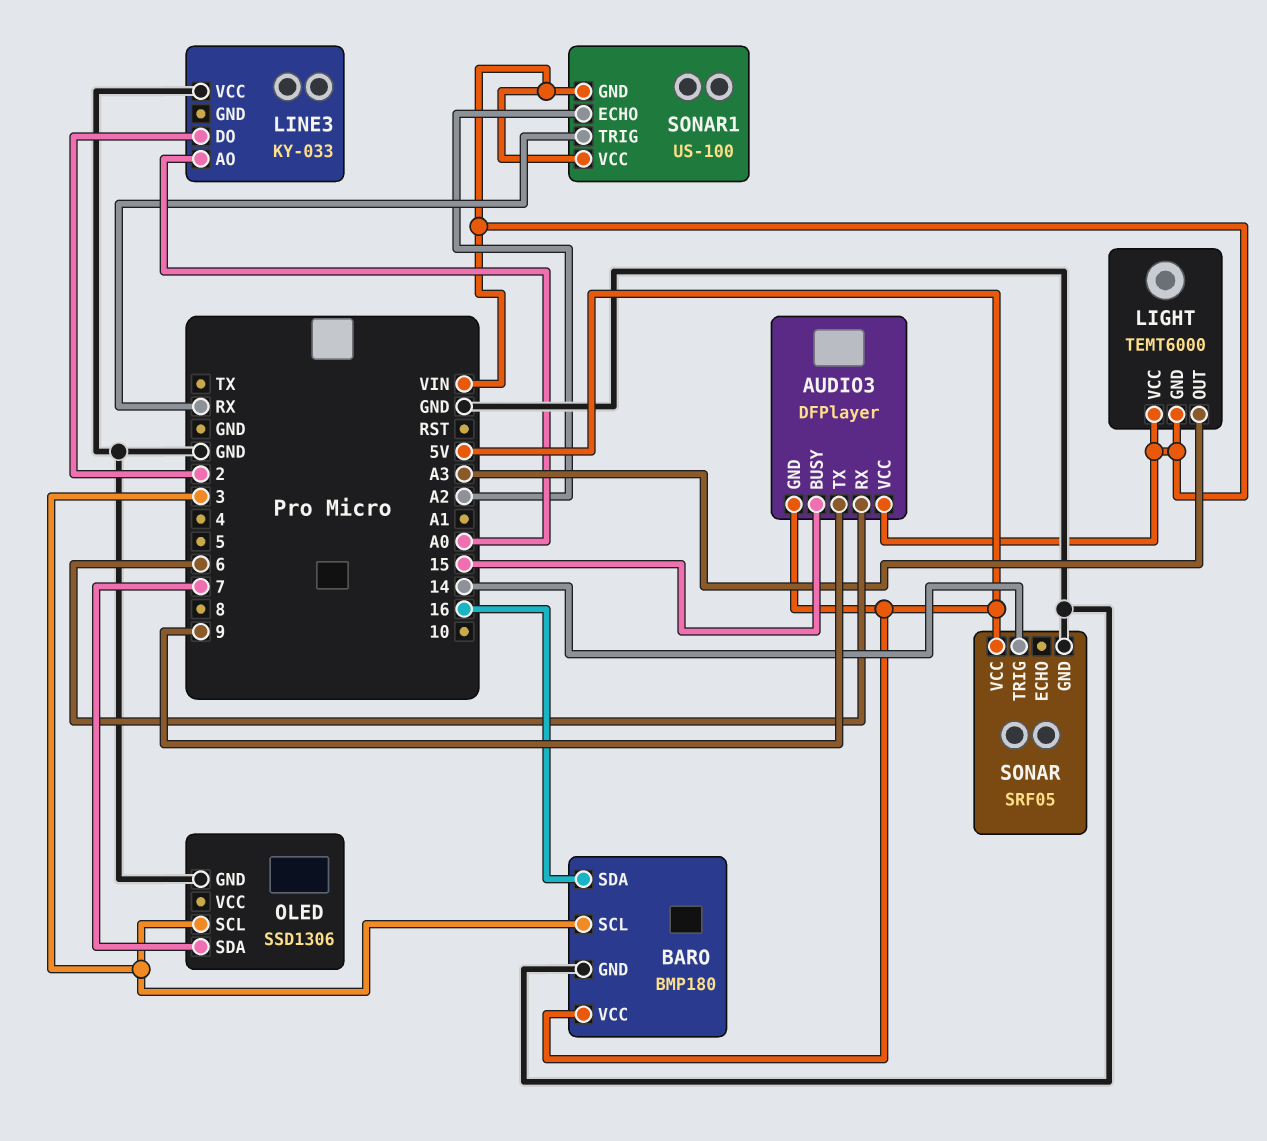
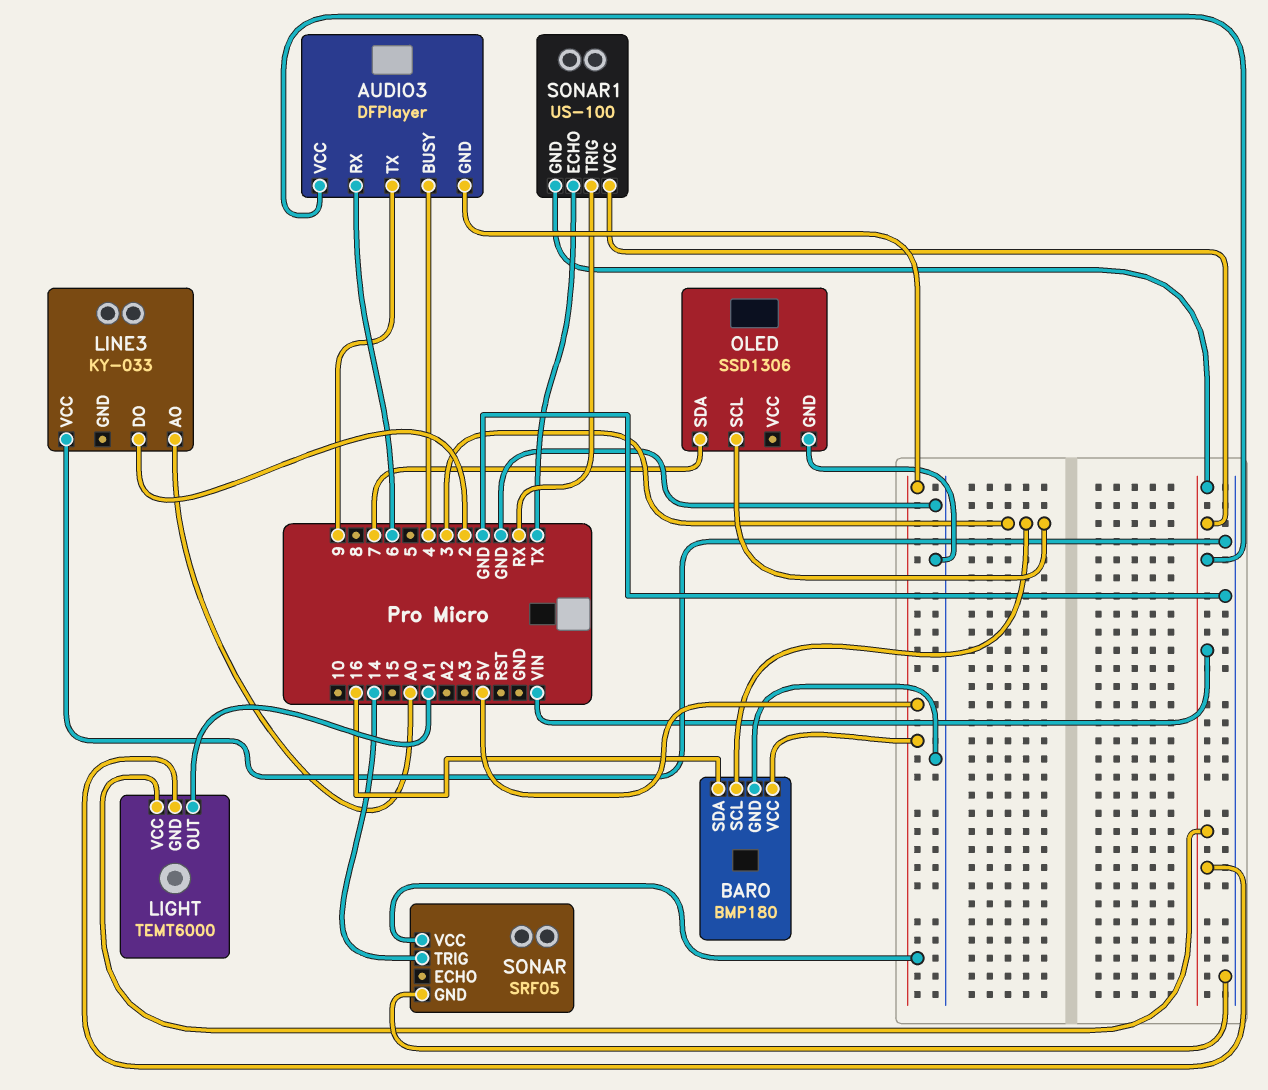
AUDIO3 pin BUSY: 15 -> 4
LIGHT pin OUT: A3 -> A1
SONAR1 pin ECHO: A2 -> TX

